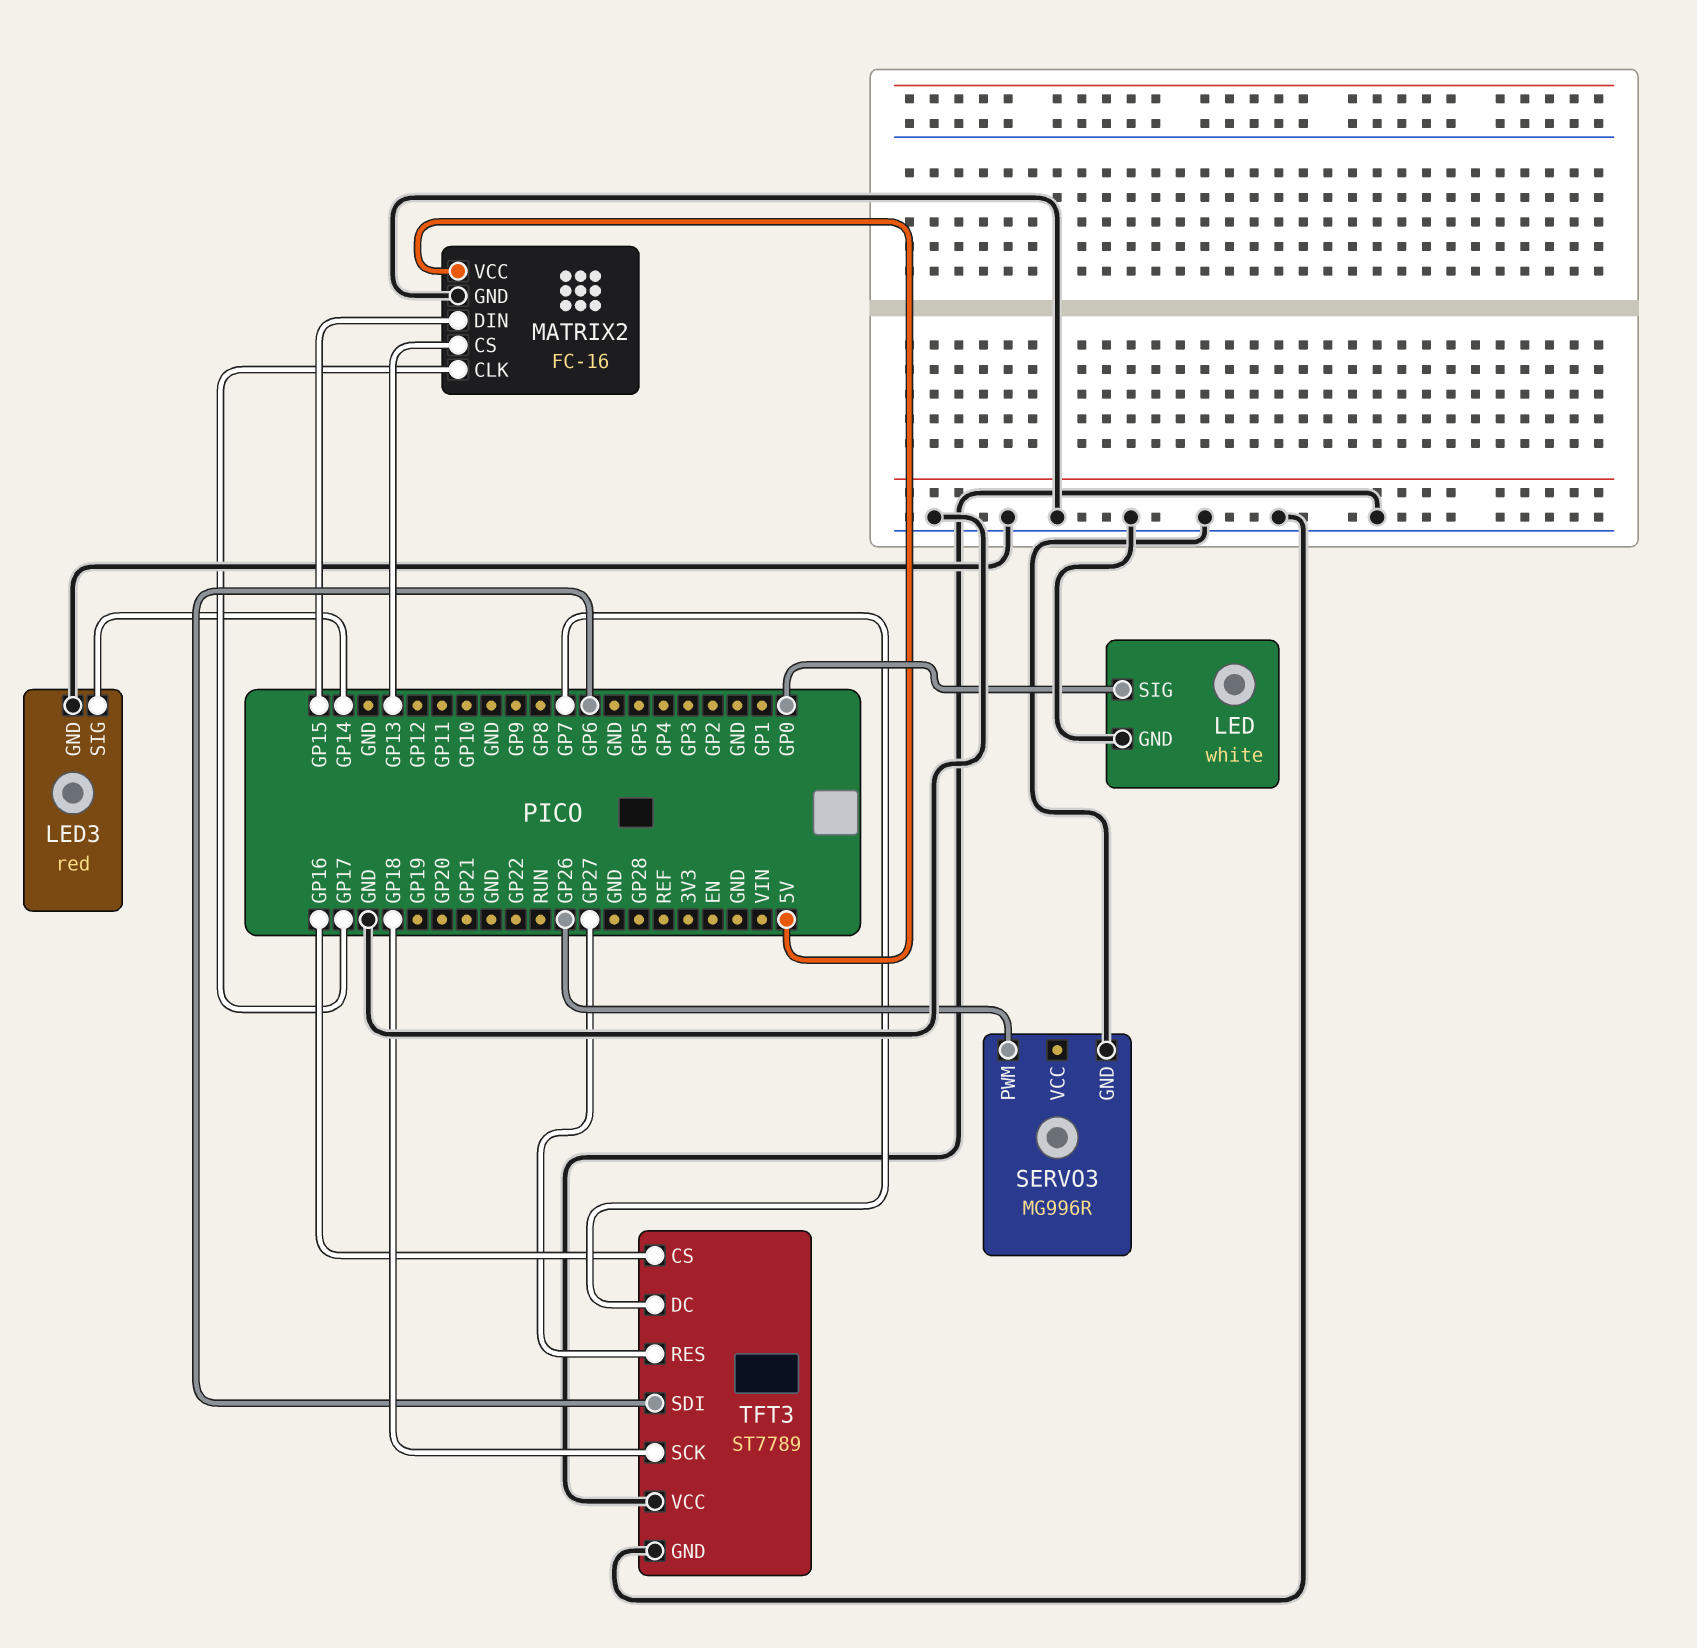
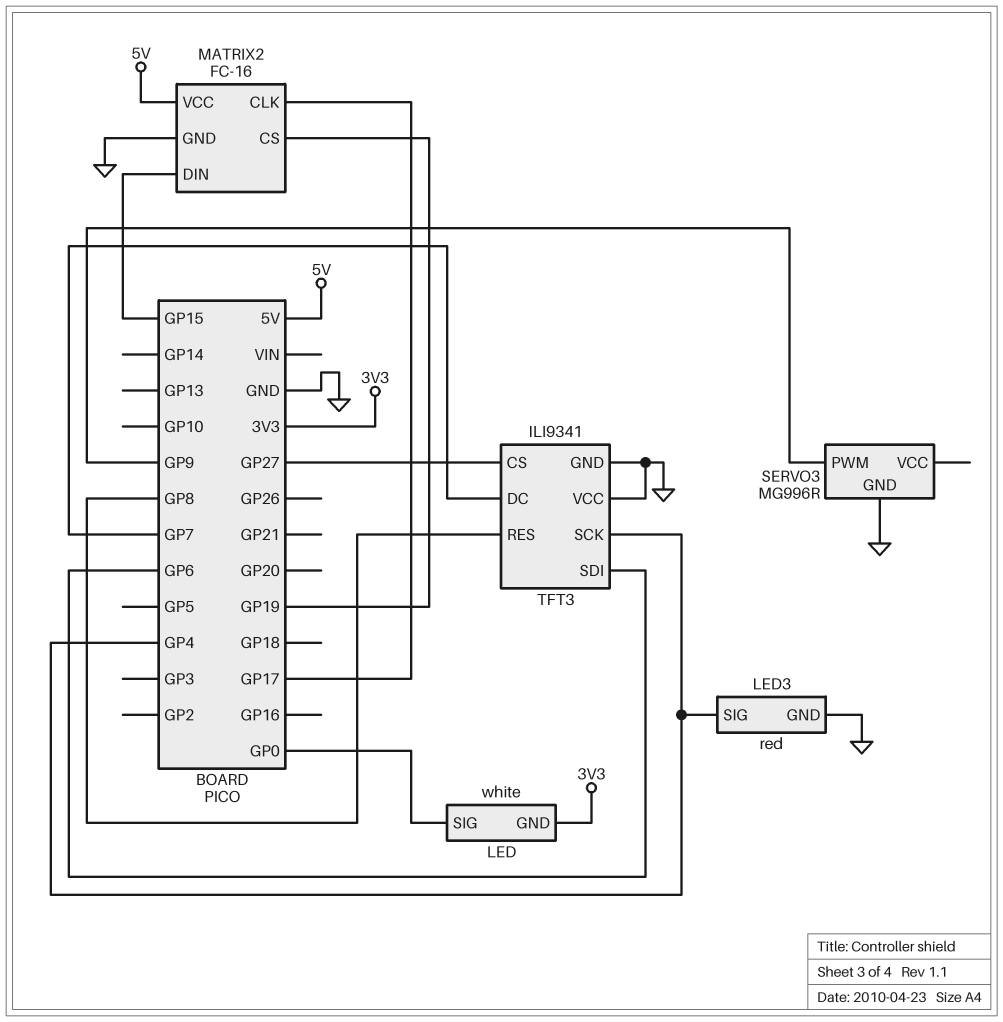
LED pin GND: GND -> 3V3
LED3 pin SIG: GP14 -> GP4
MATRIX2 pin CS: GP13 -> GP19
SERVO3 pin PWM: GP26 -> GP9
TFT3: ST7789 -> ILI9341
TFT3 pin CS: GP16 -> GP27
TFT3 pin RES: GP27 -> GP8
TFT3 pin SCK: GP18 -> GP4

